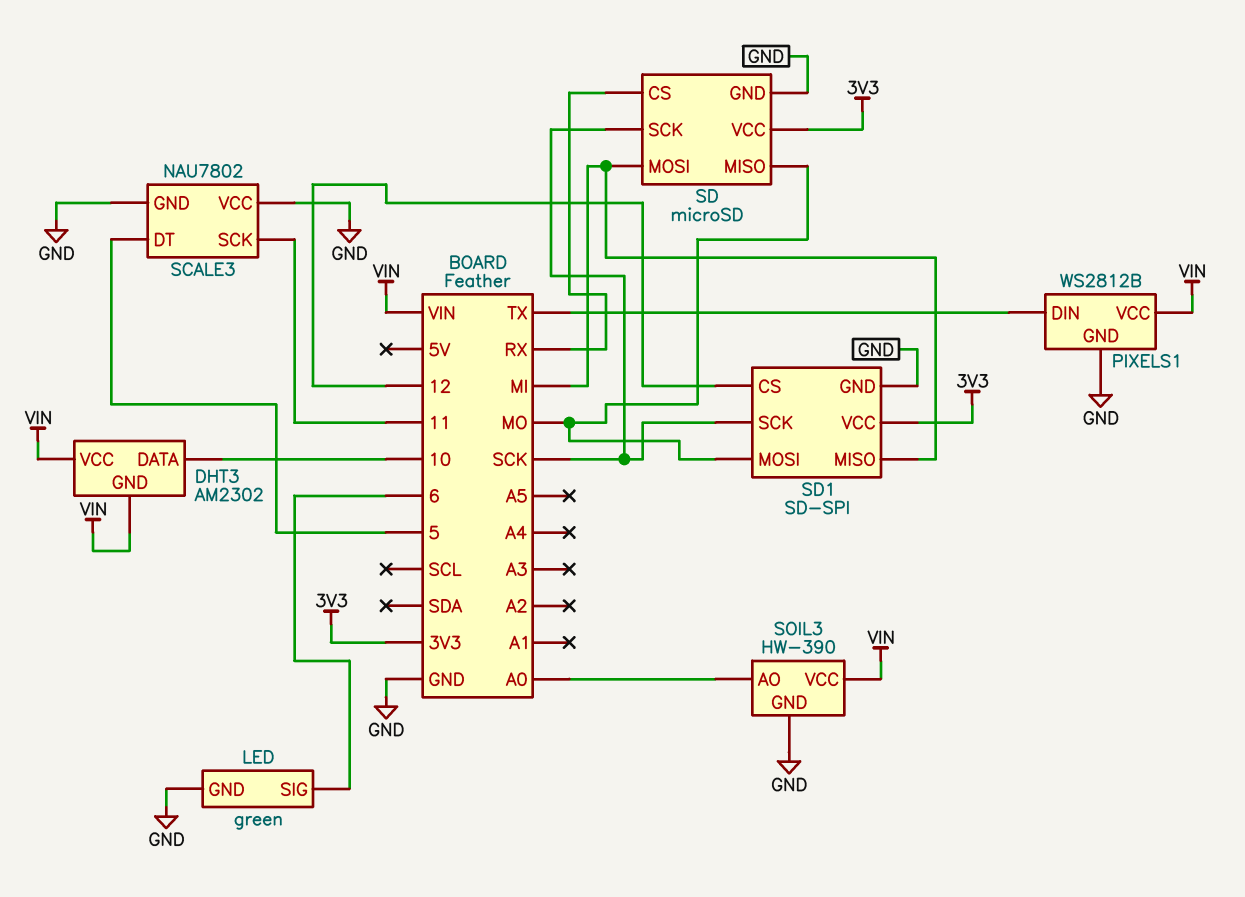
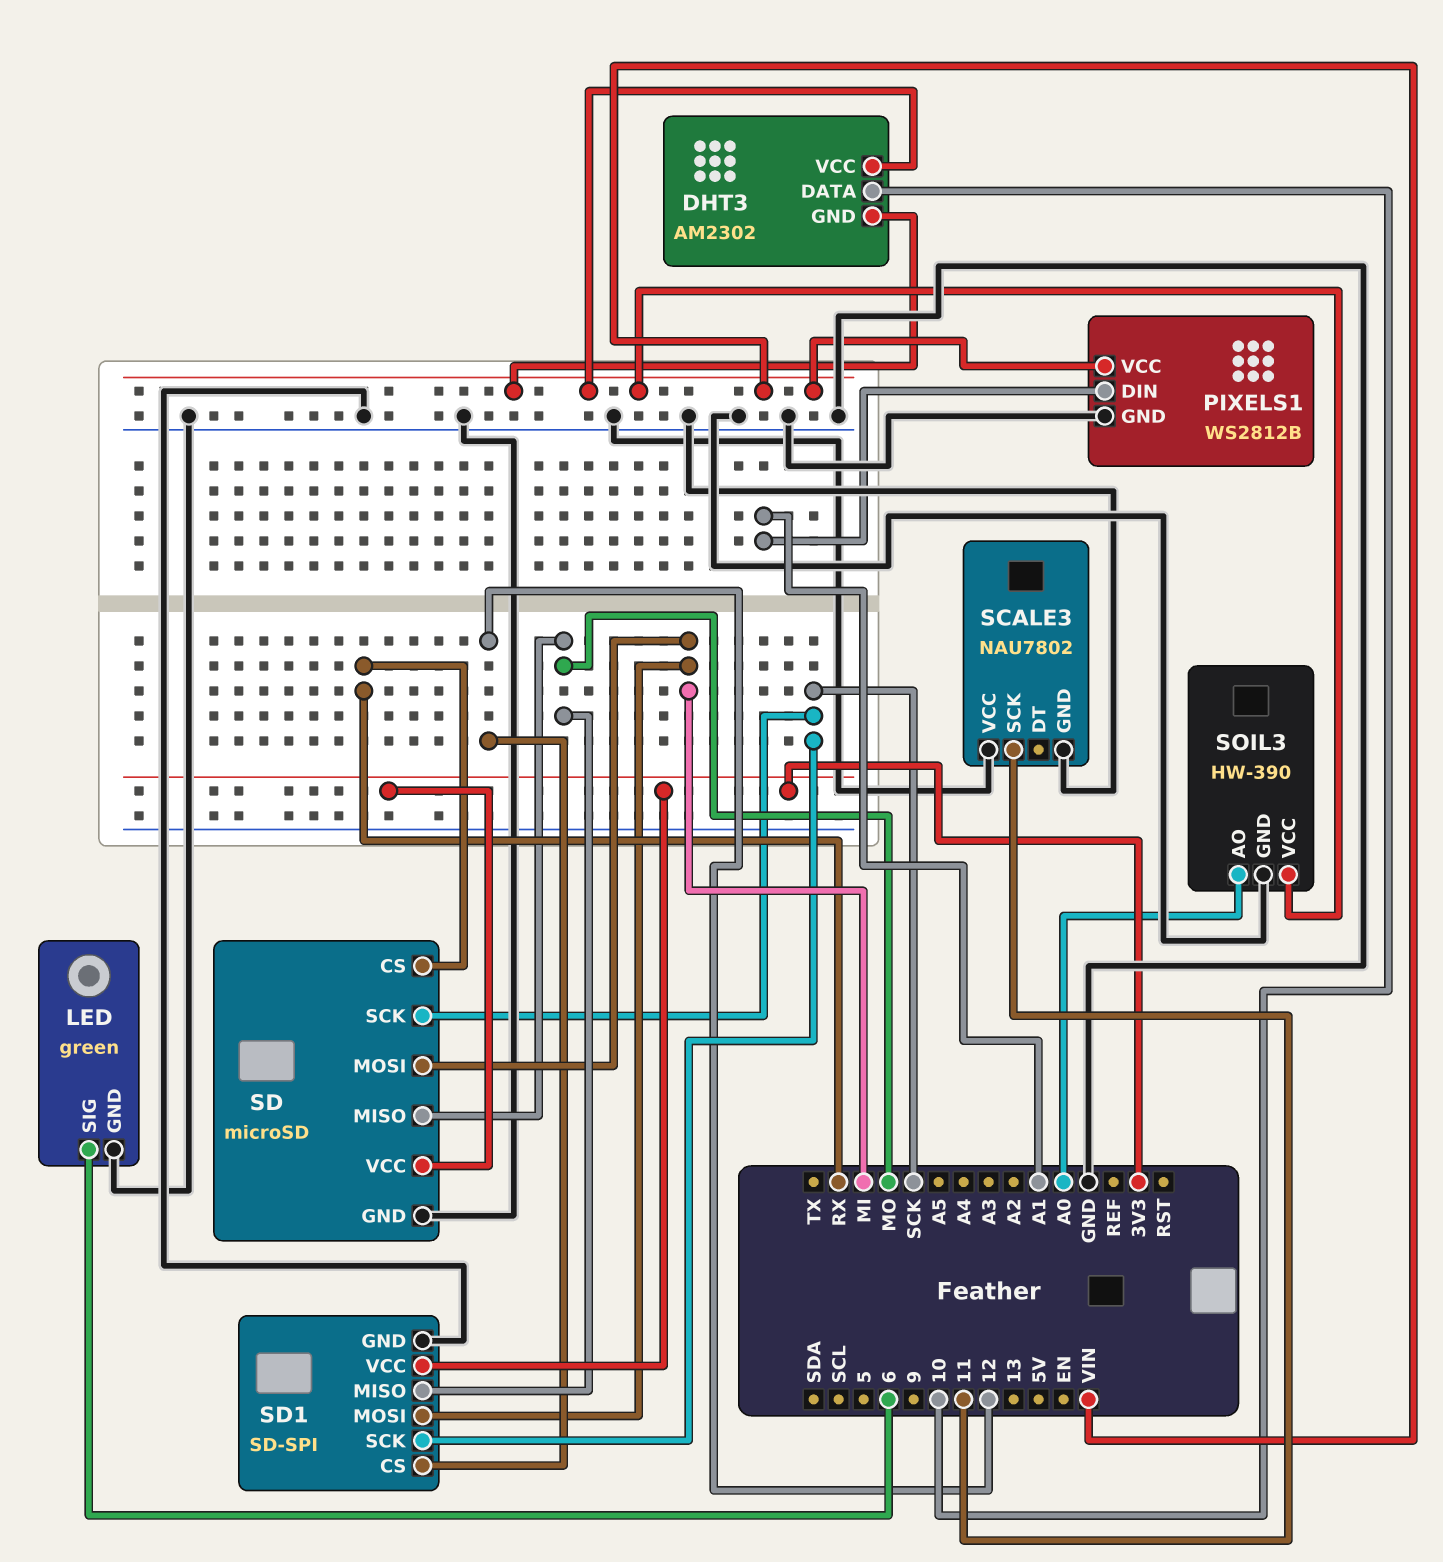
PIXELS1 pin DIN: TX -> A1
SCALE3 pin DT: 5 -> none
SD1 pin MISO: MI -> MO
SD1 pin MOSI: MO -> MI

